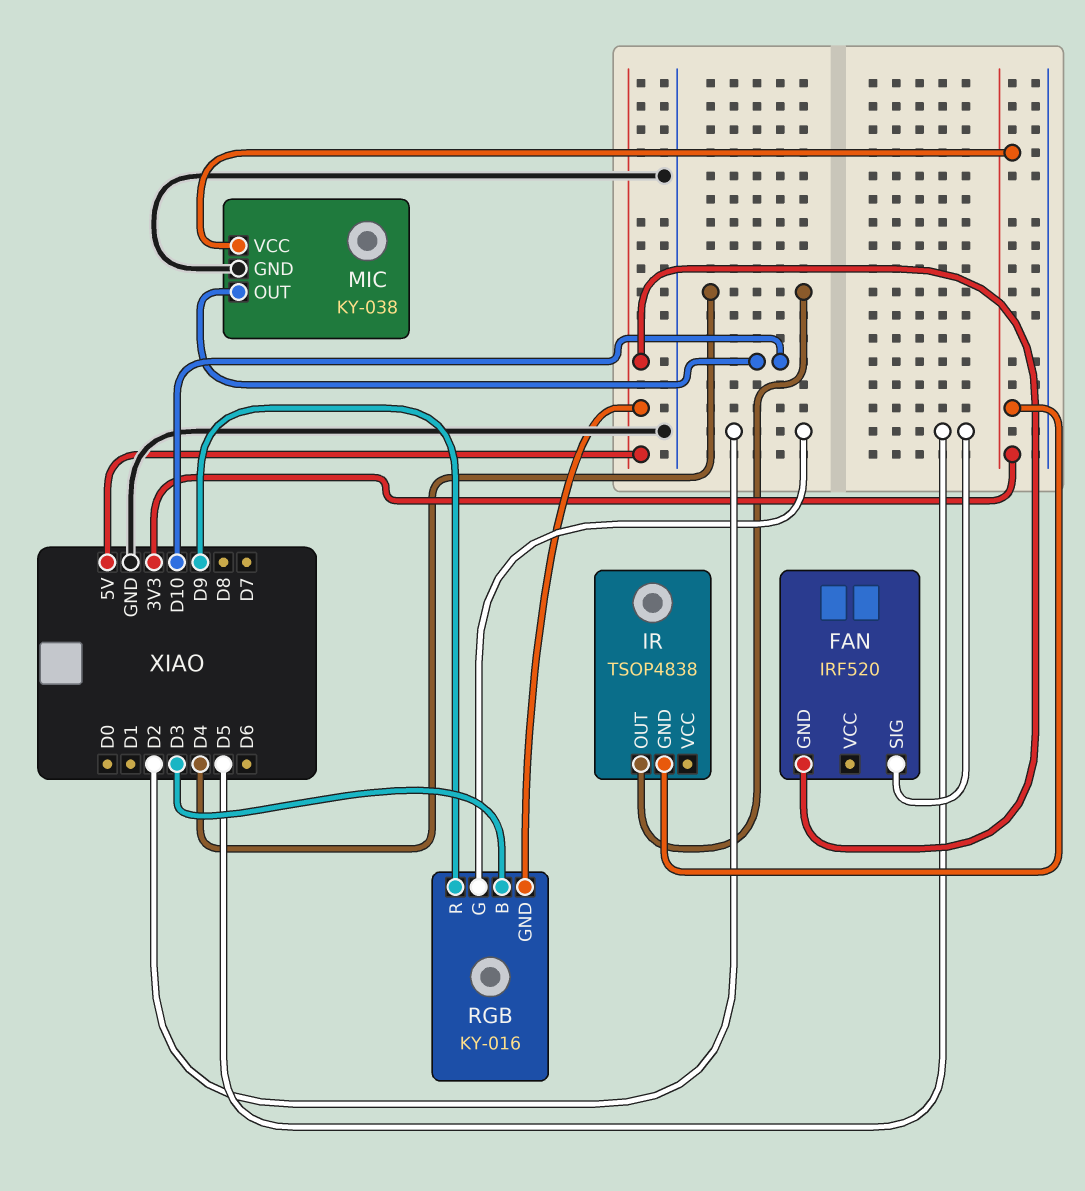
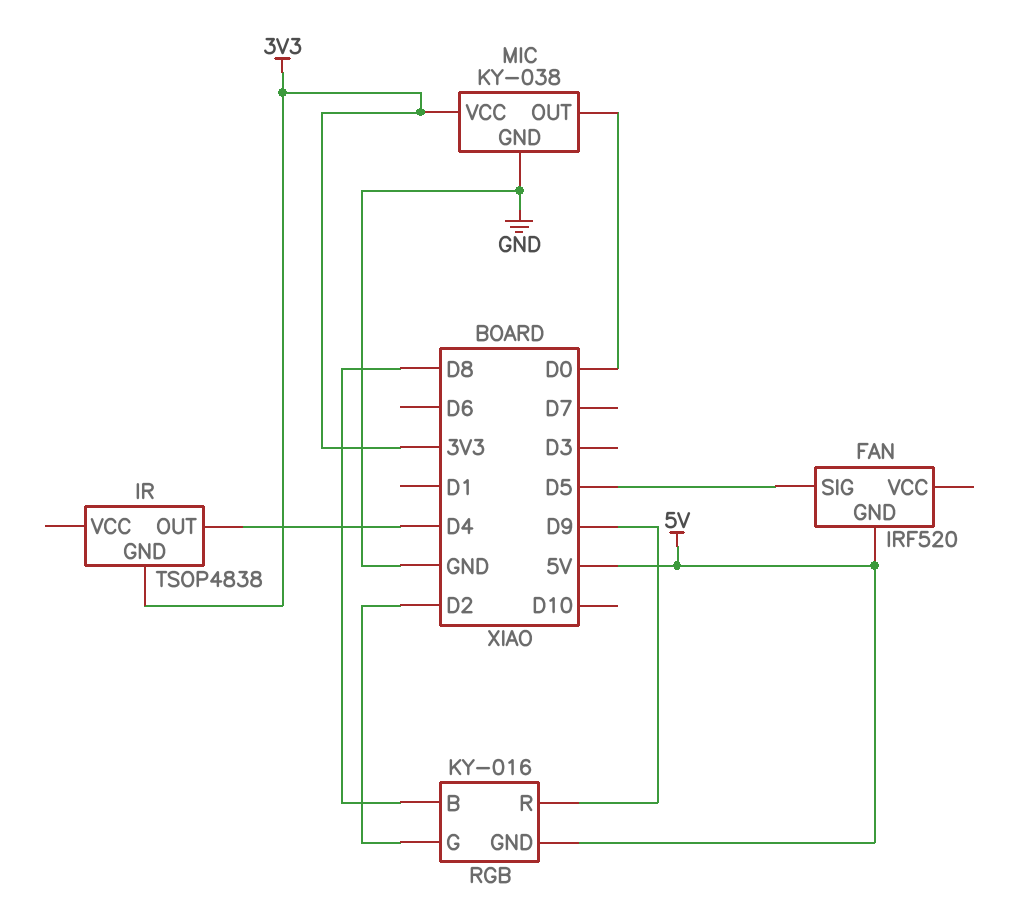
MIC pin OUT: D10 -> D0
RGB pin B: D3 -> D8

